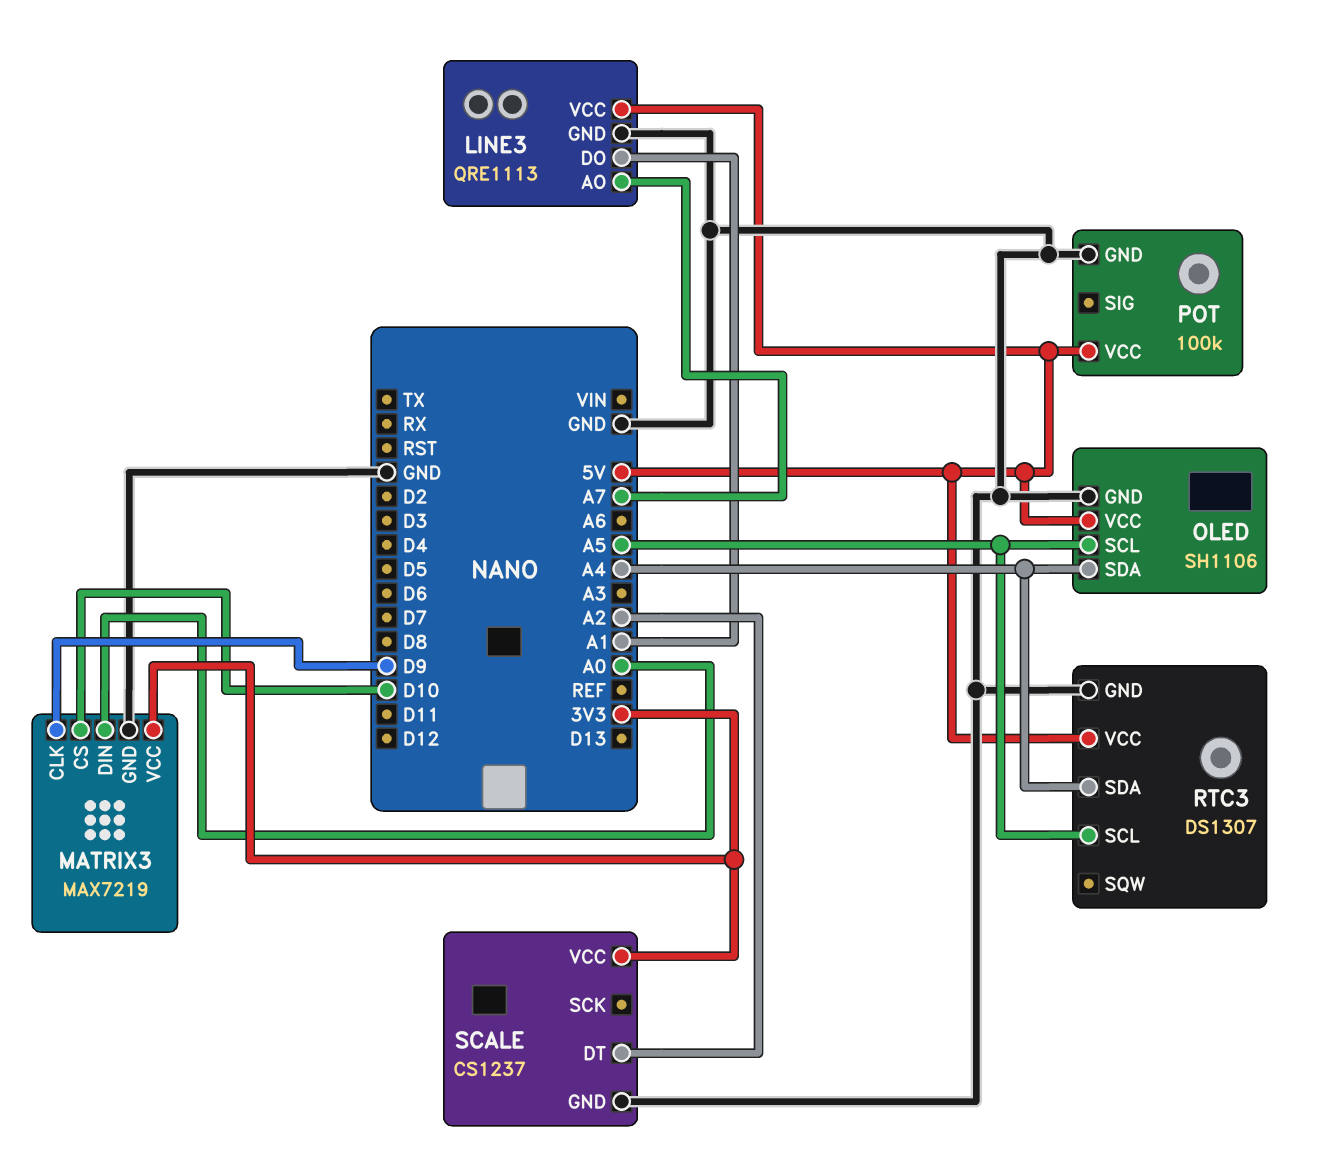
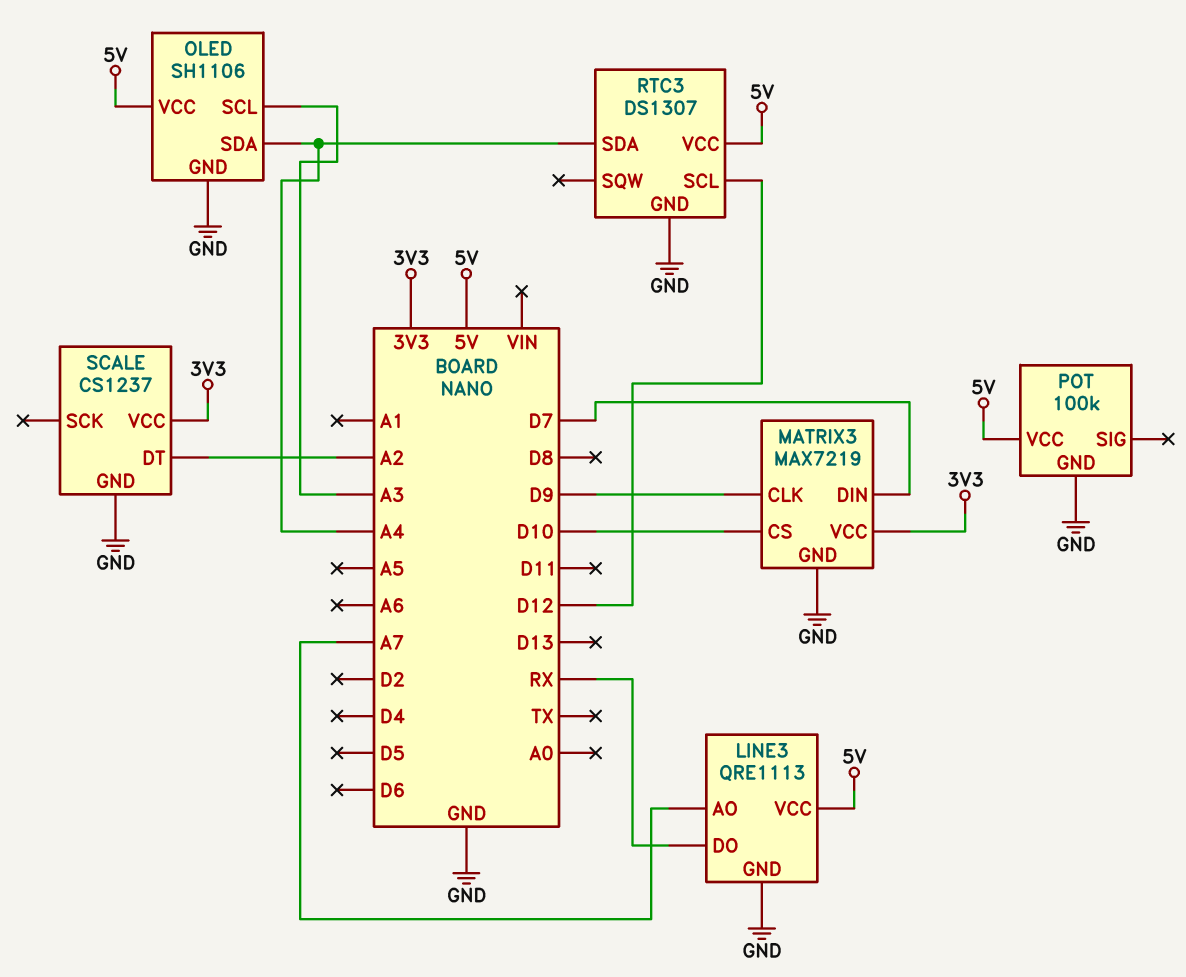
LINE3 pin DO: A1 -> RX
MATRIX3 pin DIN: A0 -> D7
OLED pin SCL: A5 -> A3
RTC3 pin SCL: A5 -> D12

